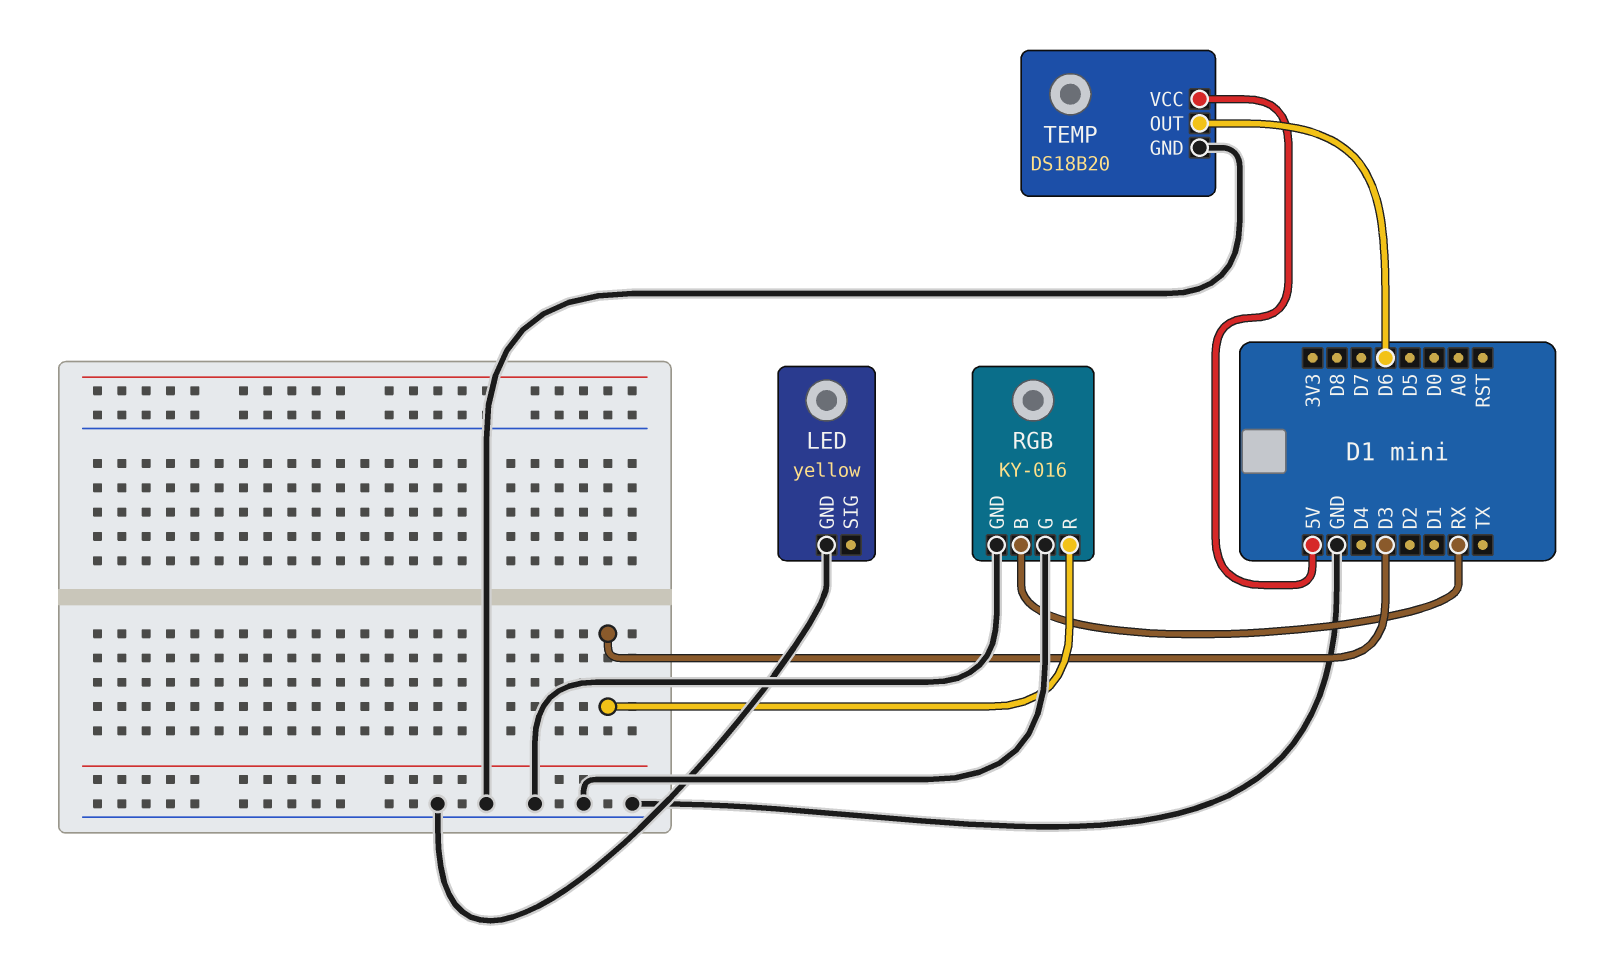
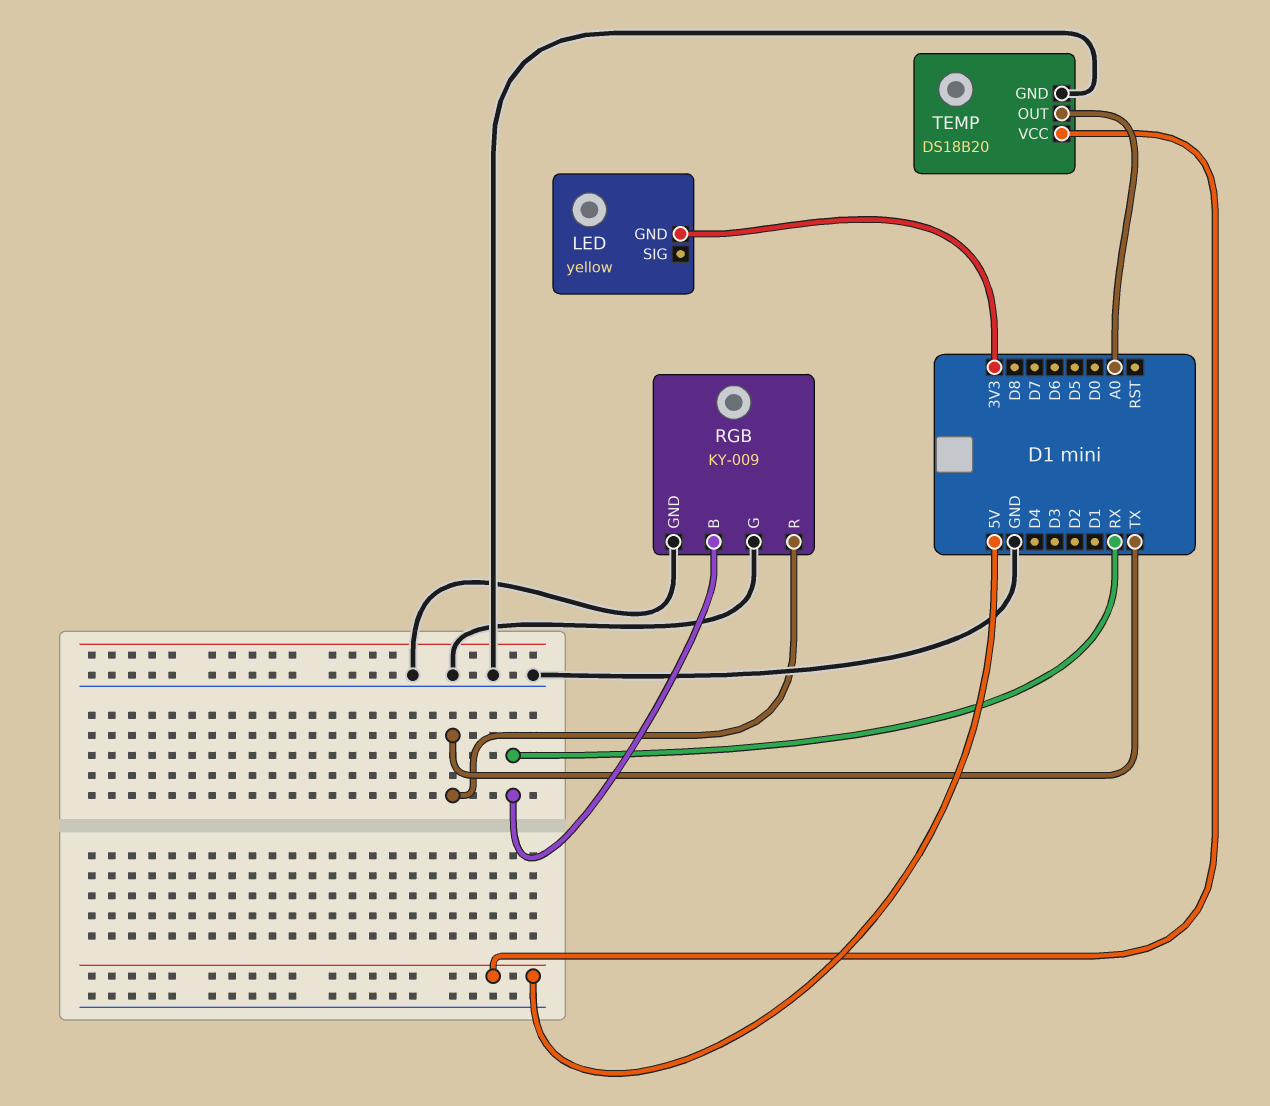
LED pin GND: GND -> 3V3
RGB: KY-016 -> KY-009
RGB pin R: D3 -> TX
TEMP pin OUT: D6 -> A0

